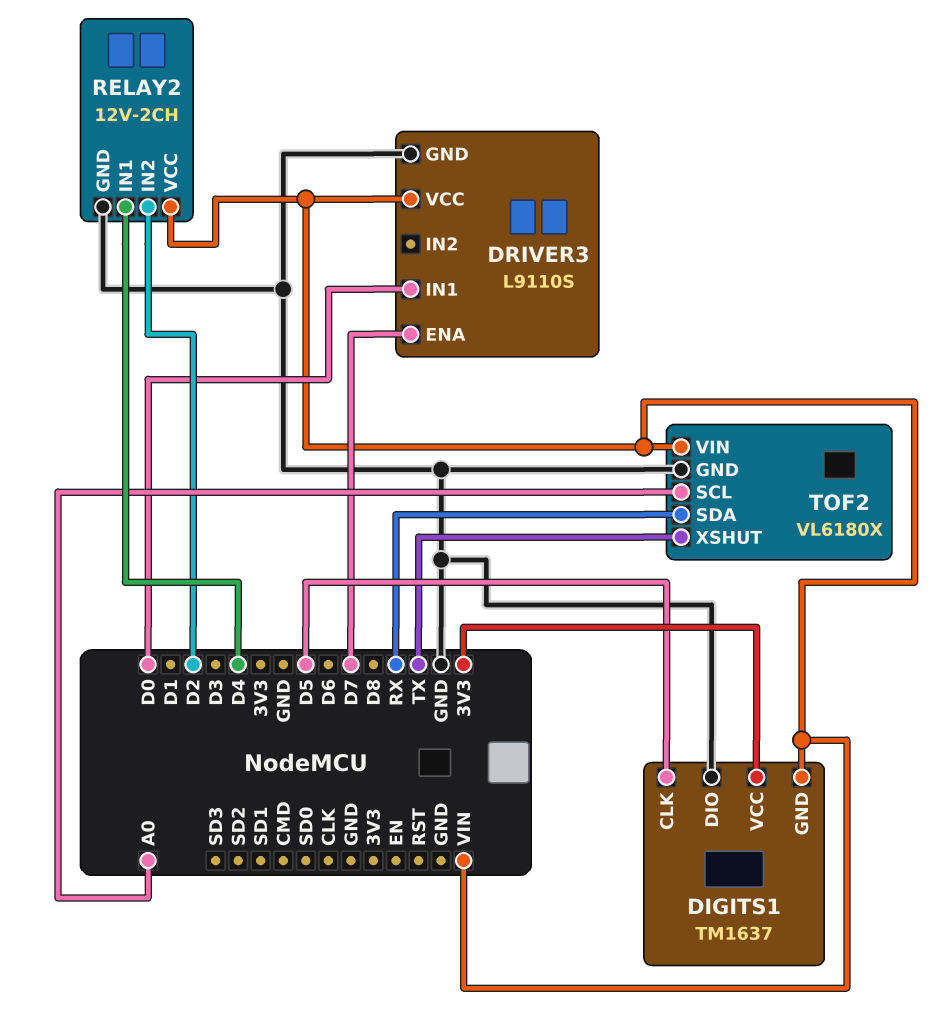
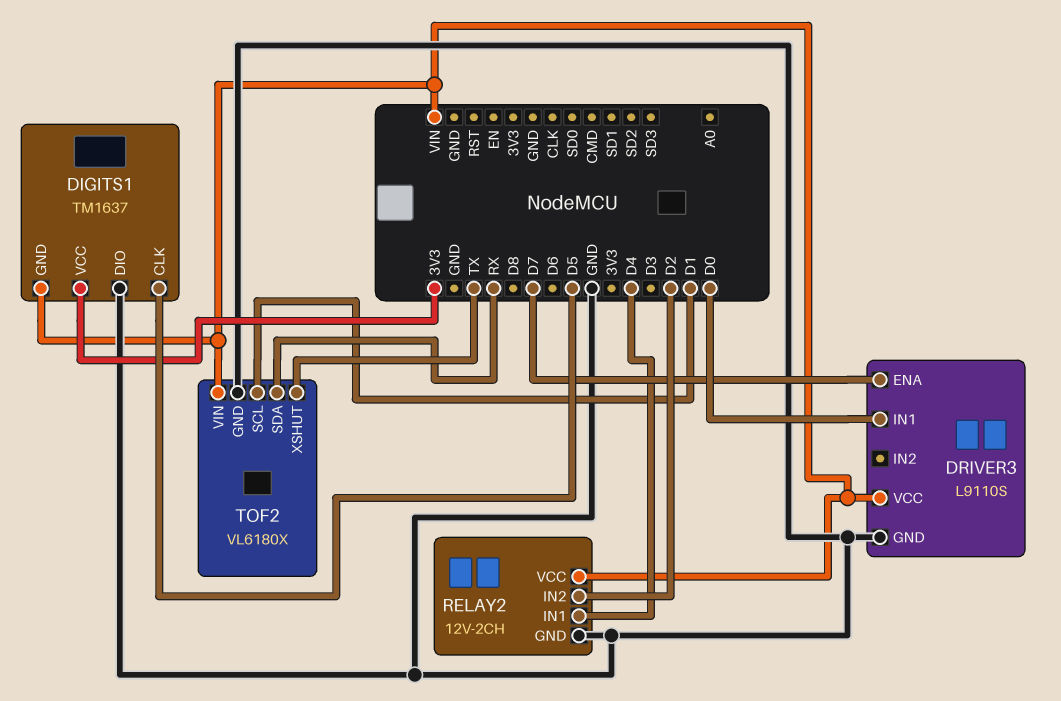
TOF2 pin SCL: A0 -> D1

